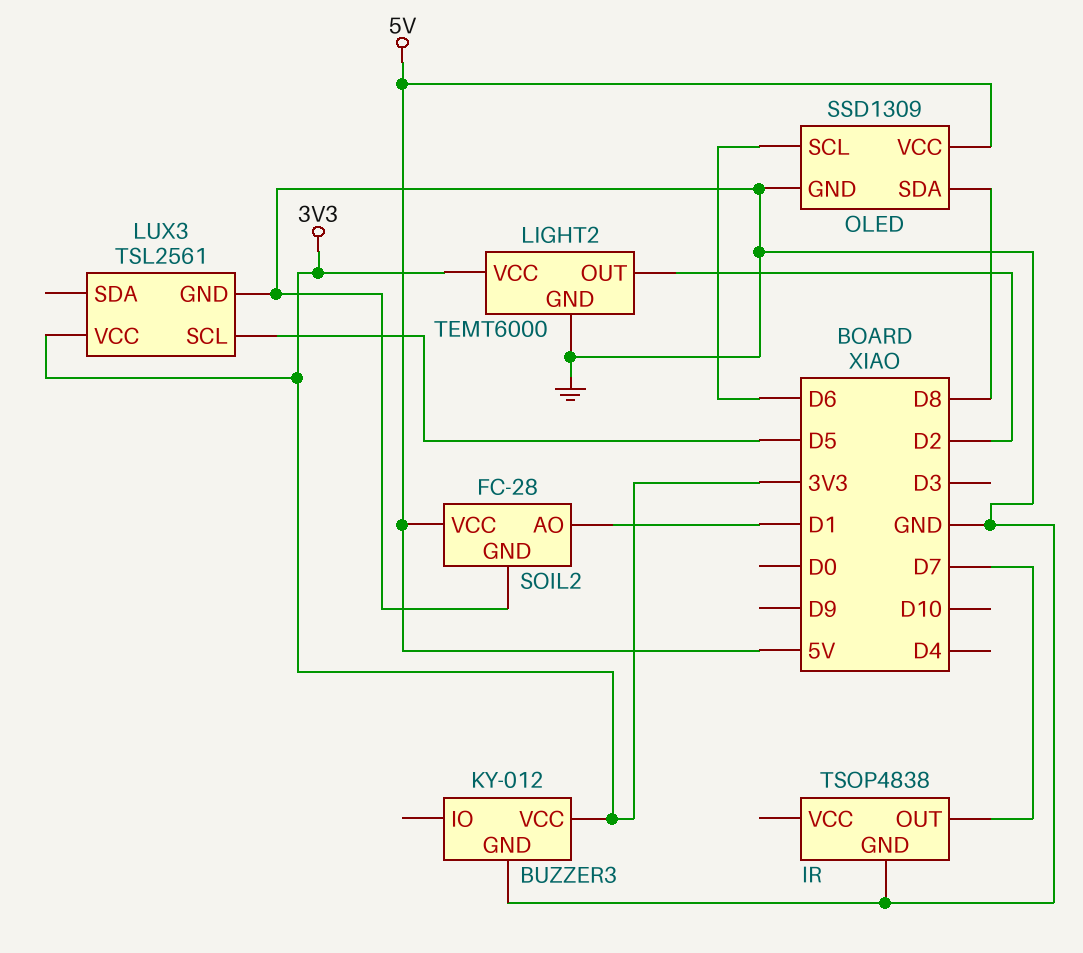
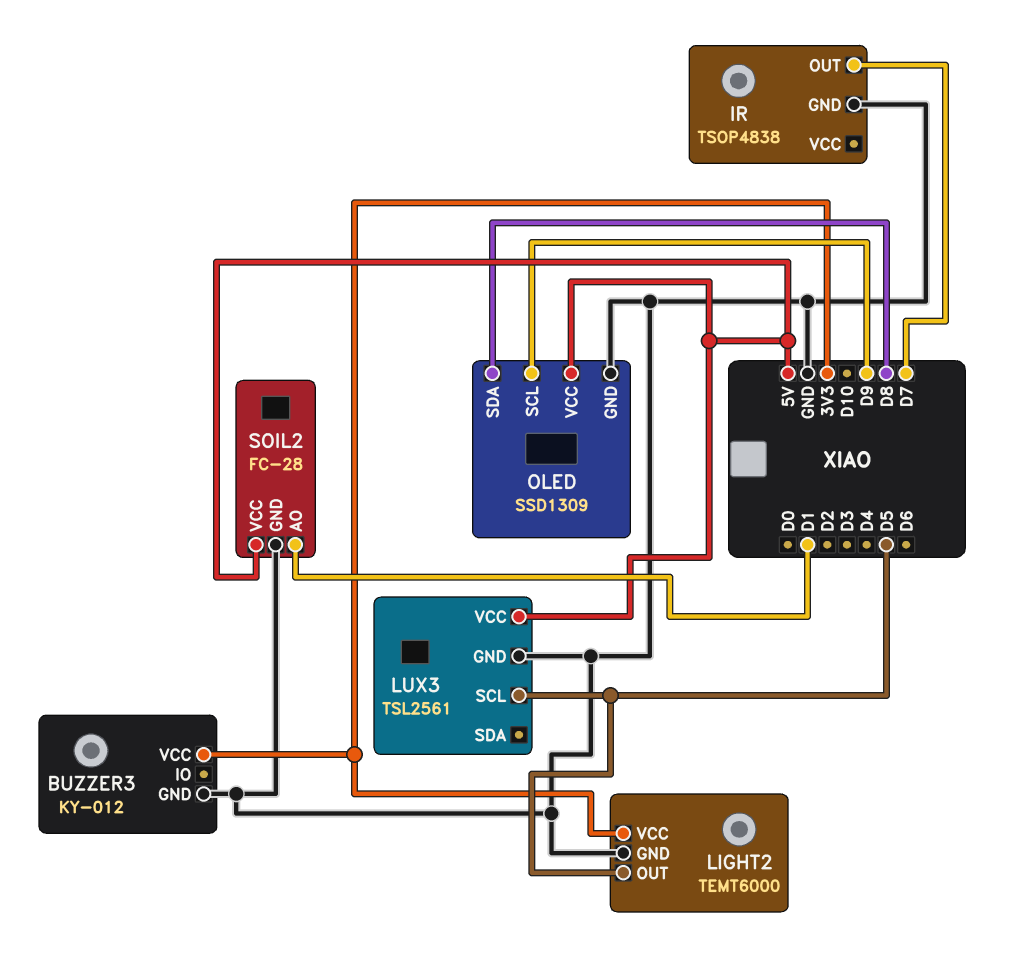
LIGHT2 pin OUT: D2 -> D5
LUX3 pin VCC: 3V3 -> 5V
OLED pin SCL: D6 -> D9

